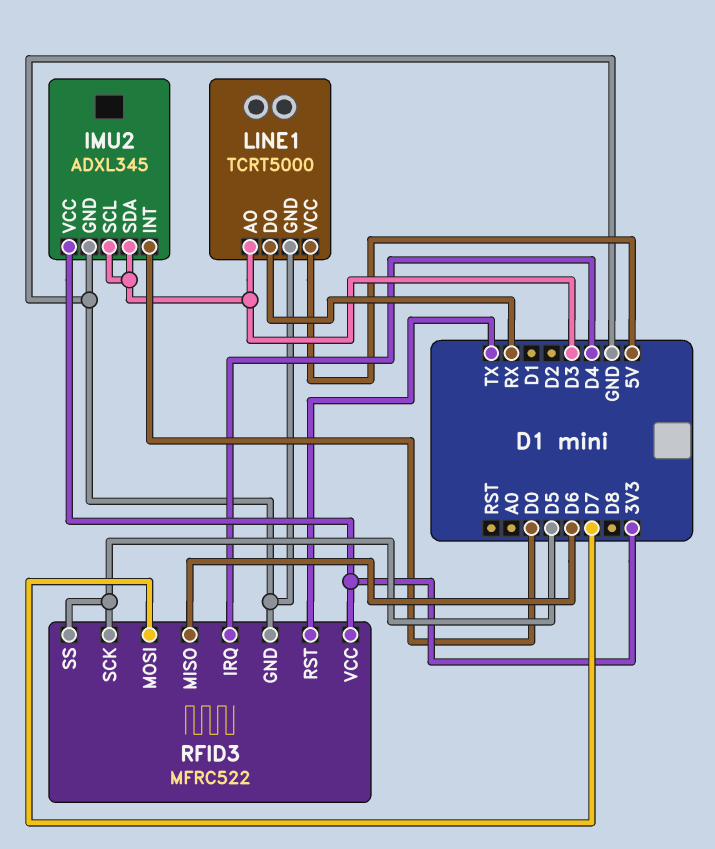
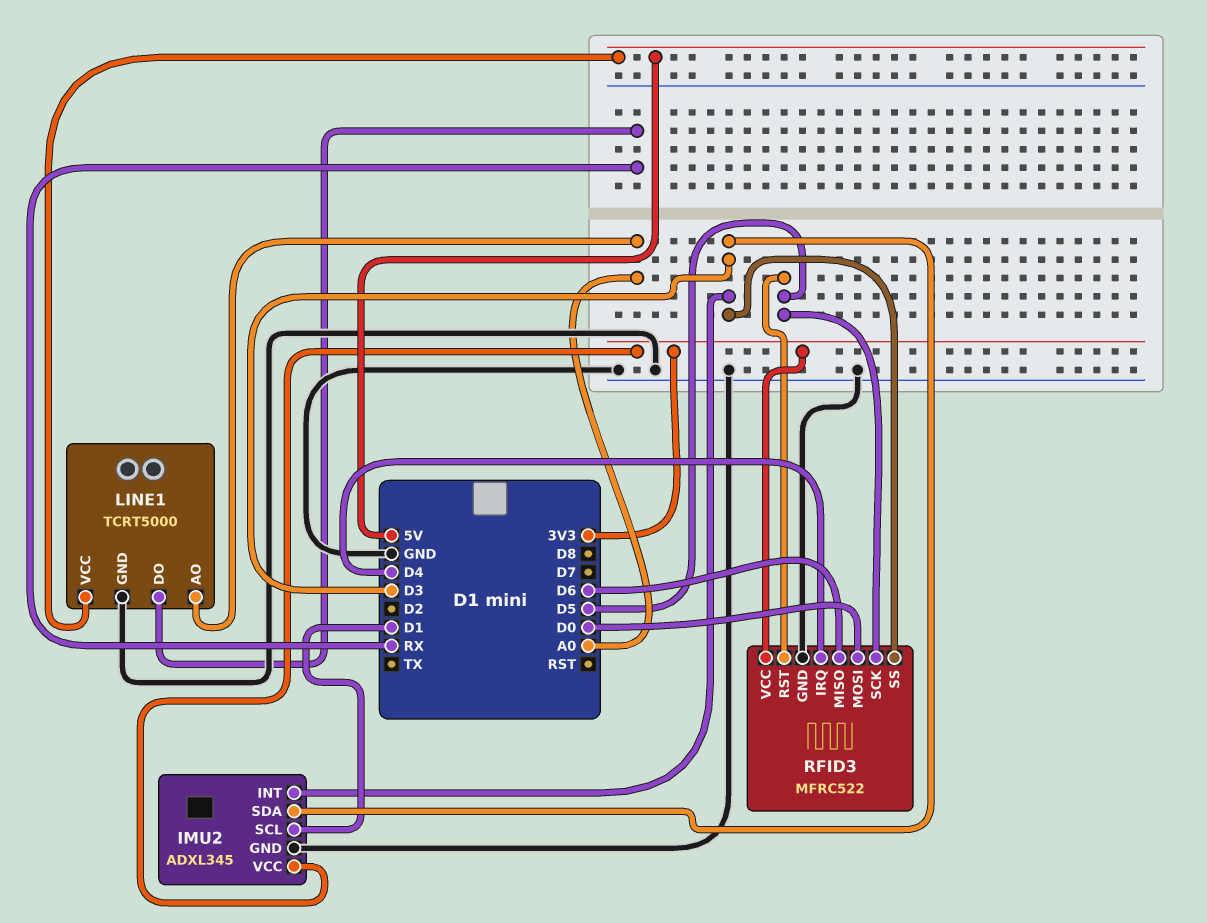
IMU2 pin INT: D0 -> D3
IMU2 pin SCL: D3 -> D1
LINE1 pin AO: D3 -> A0
RFID3 pin MOSI: D7 -> D0
RFID3 pin RST: TX -> D5
RFID3 pin SS: D5 -> D3

